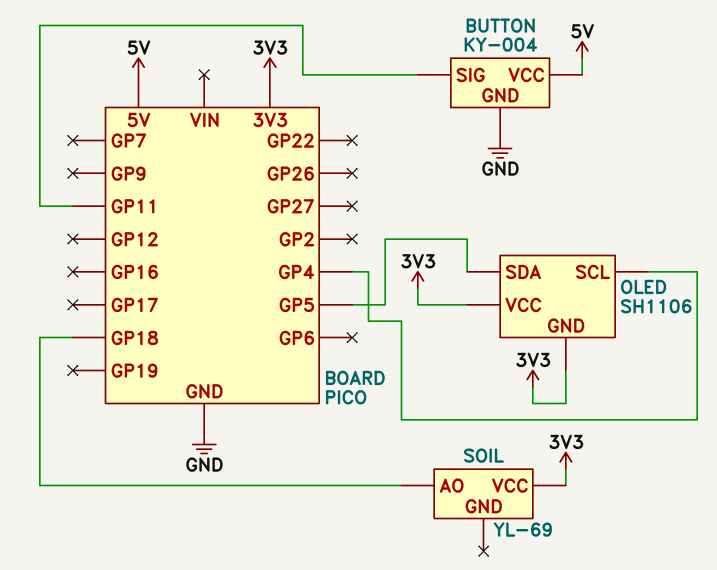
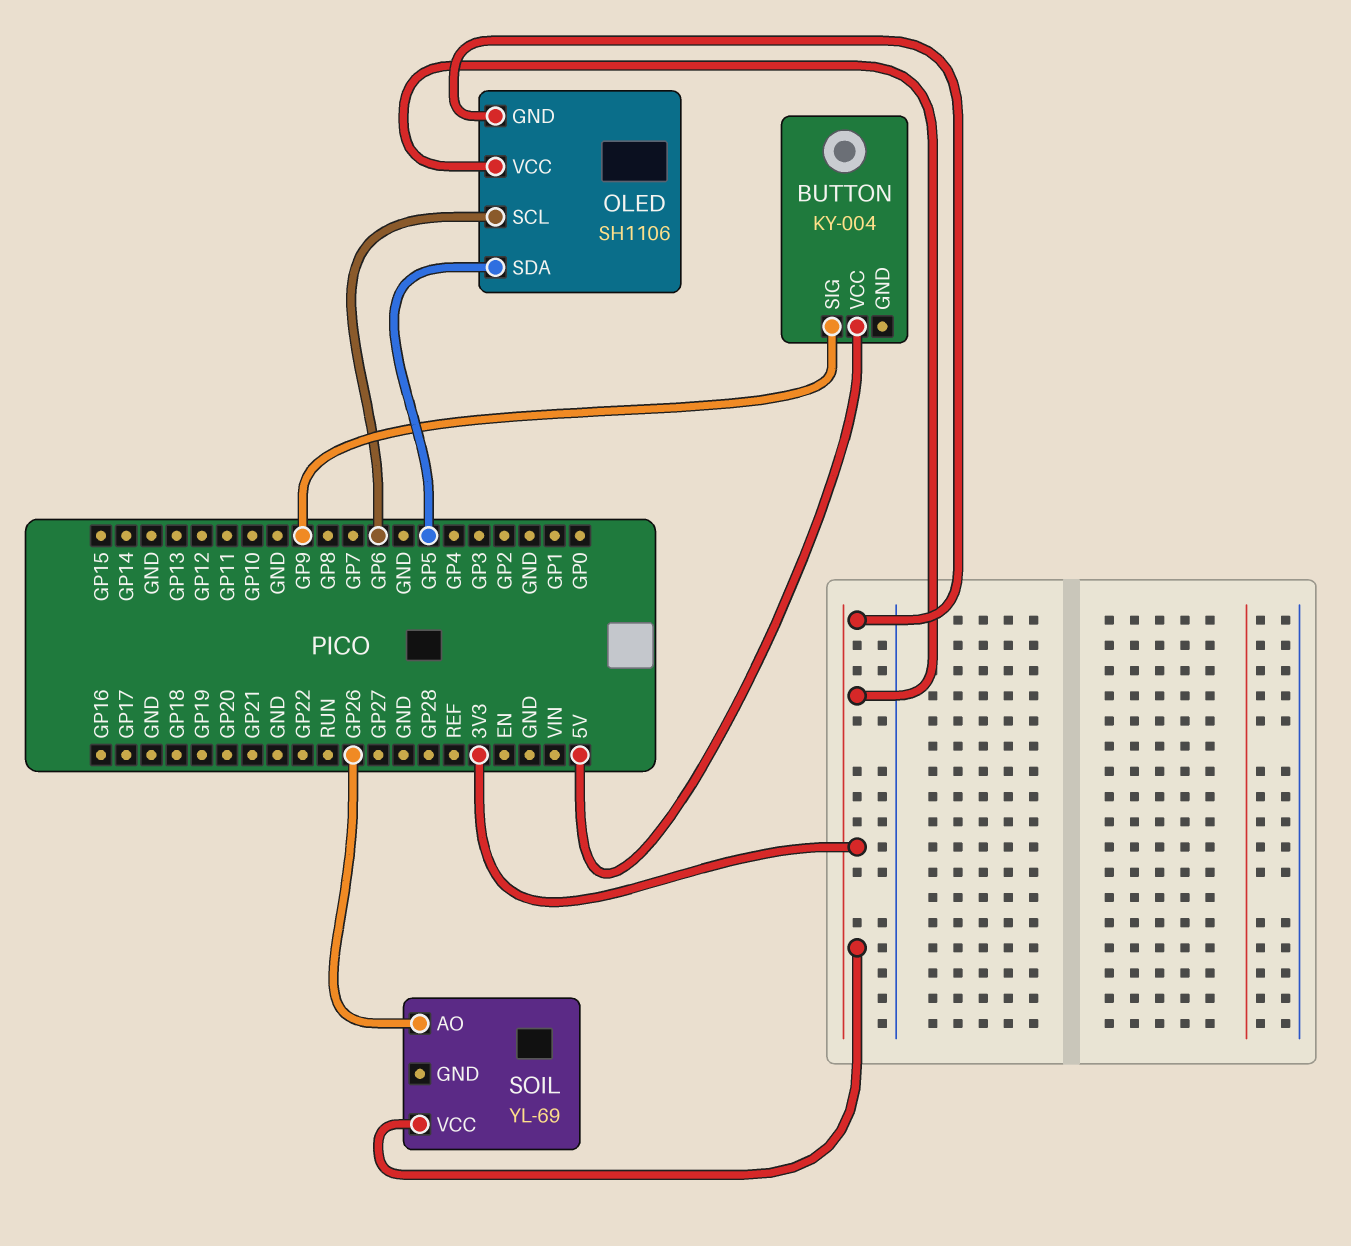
BUTTON pin GND: GND -> none
BUTTON pin SIG: GP11 -> GP9
OLED pin SCL: GP4 -> GP6
SOIL pin AO: GP18 -> GP26

